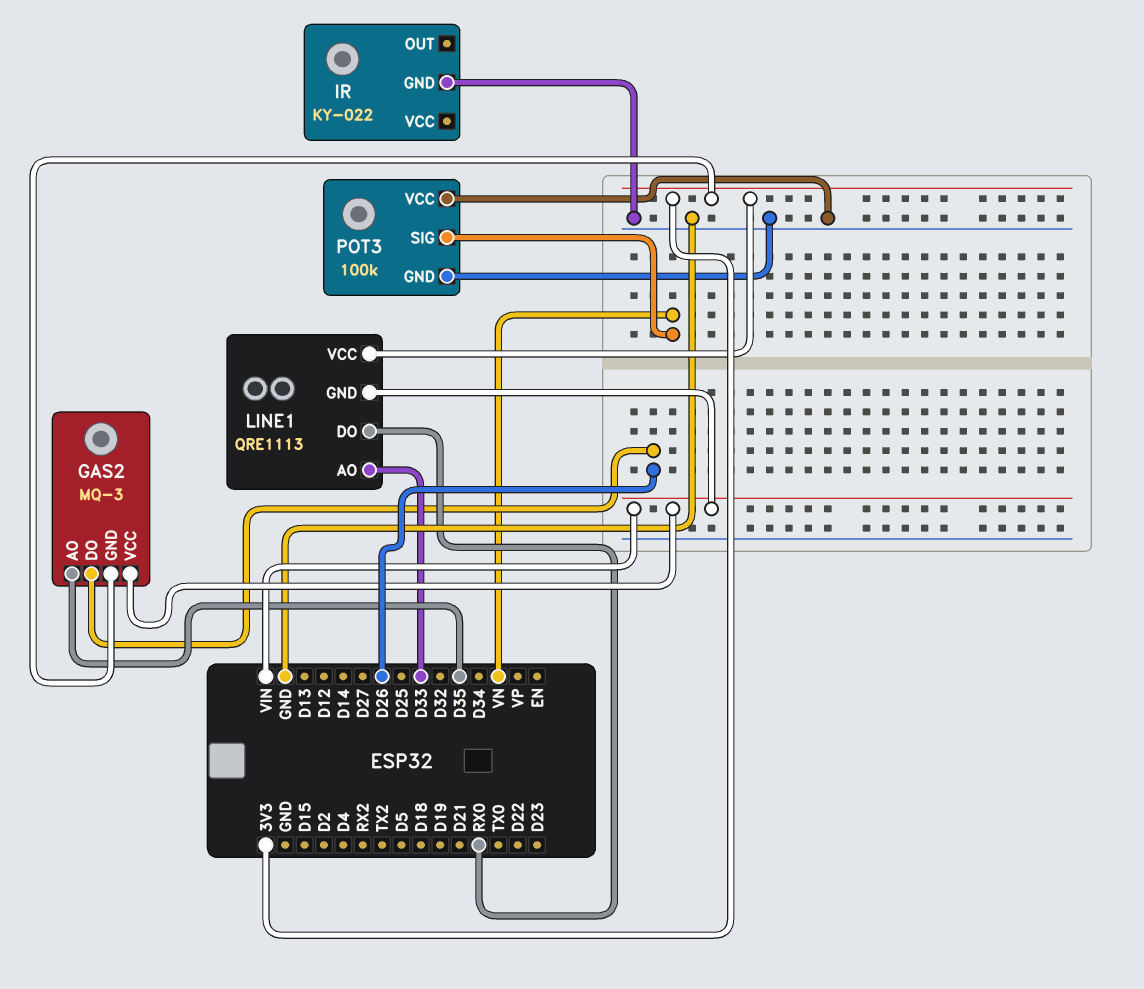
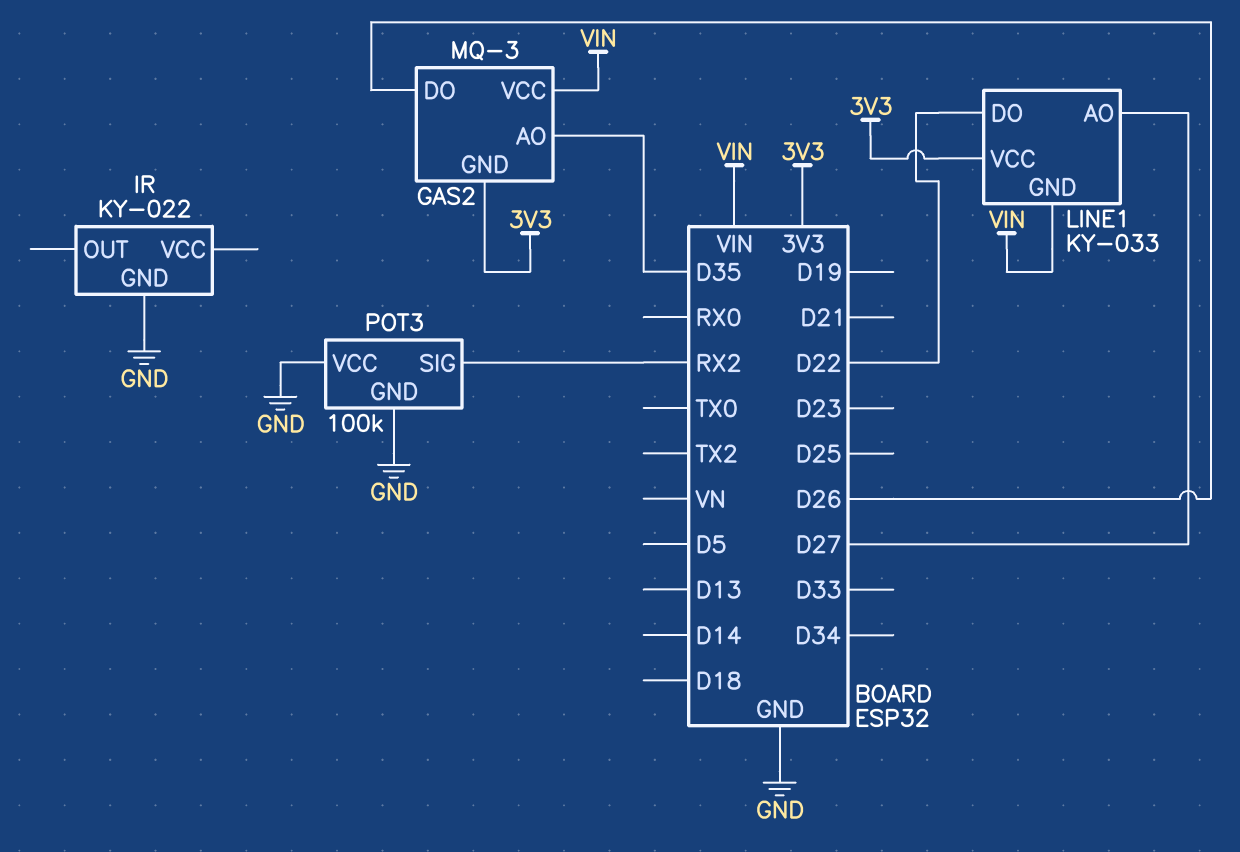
LINE1: QRE1113 -> KY-033
LINE1 pin AO: D33 -> D27
LINE1 pin DO: RX0 -> D22
POT3 pin SIG: VN -> RX2

